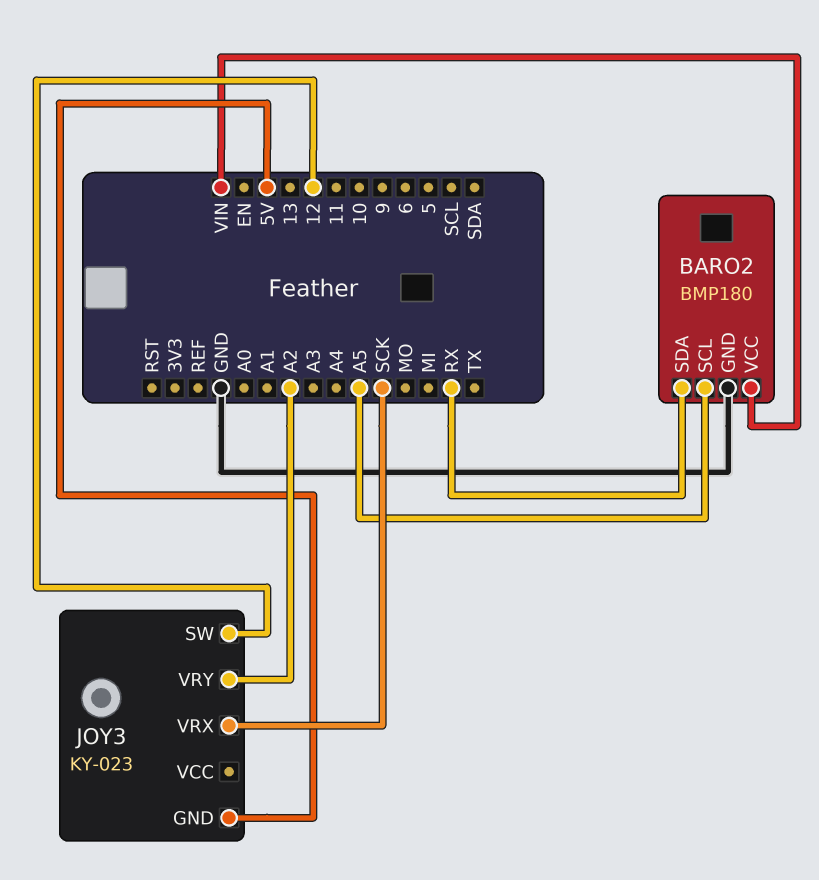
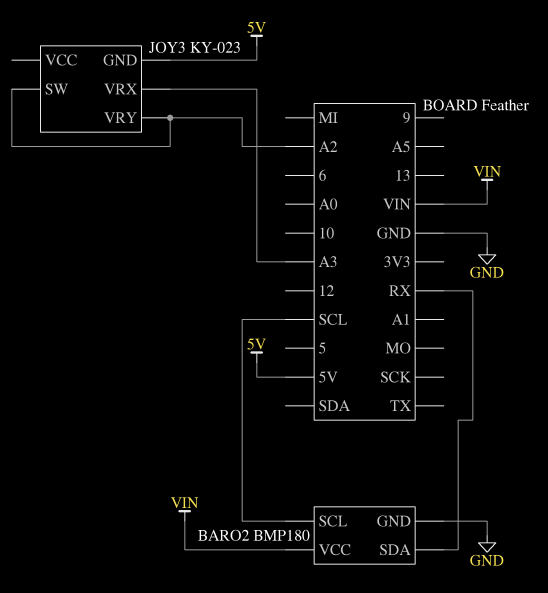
BARO2 pin SCL: A5 -> SCL
JOY3 pin SW: 12 -> A2
JOY3 pin VRX: SCK -> A3

